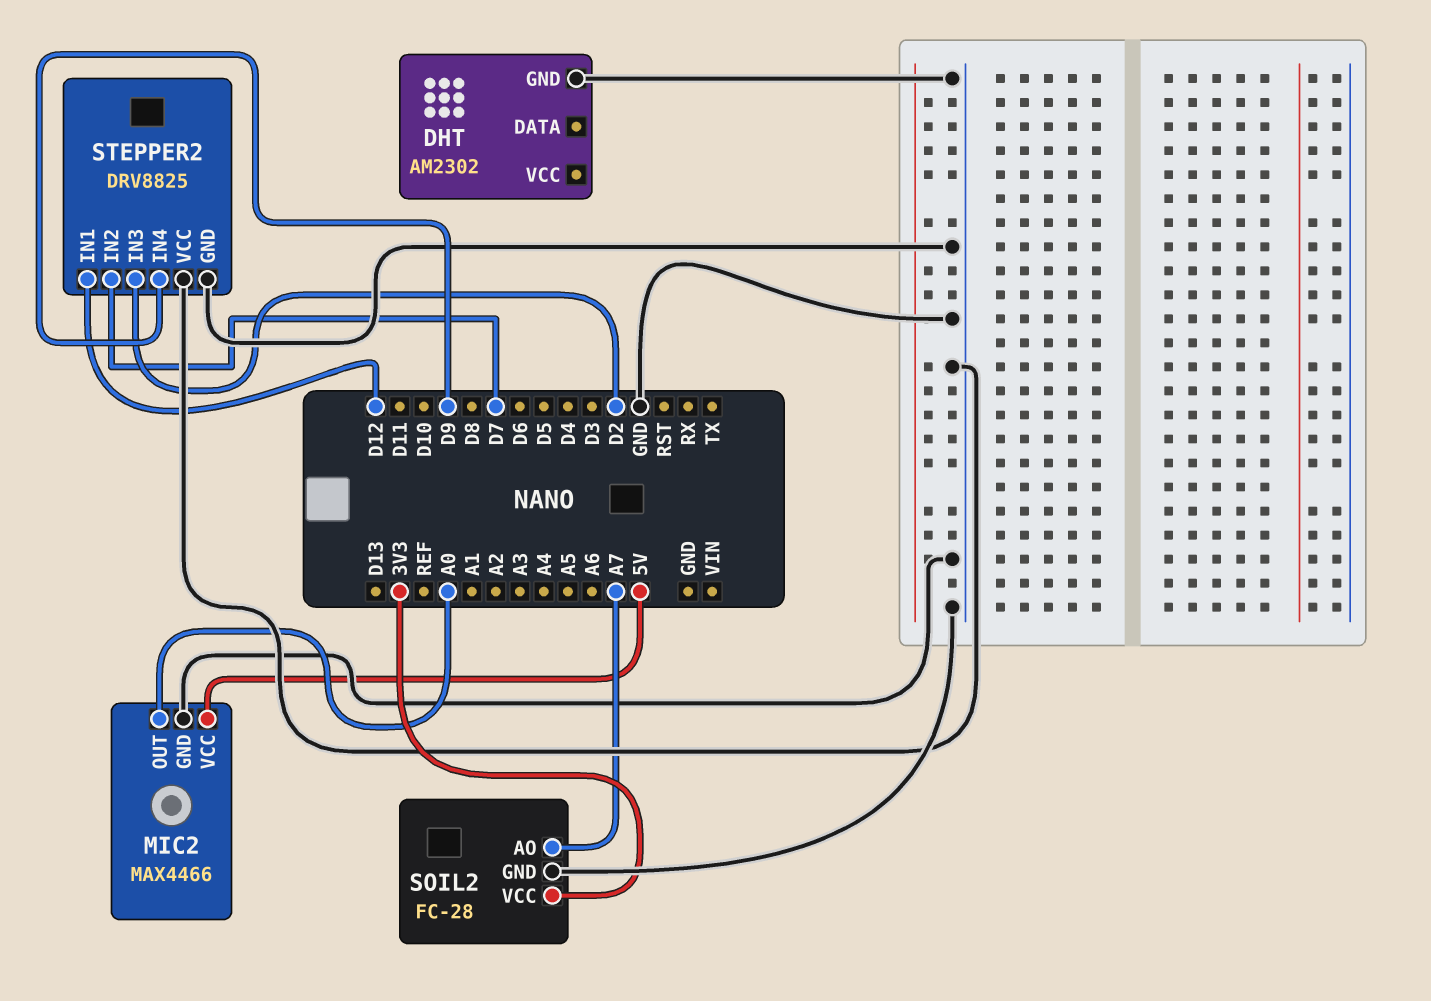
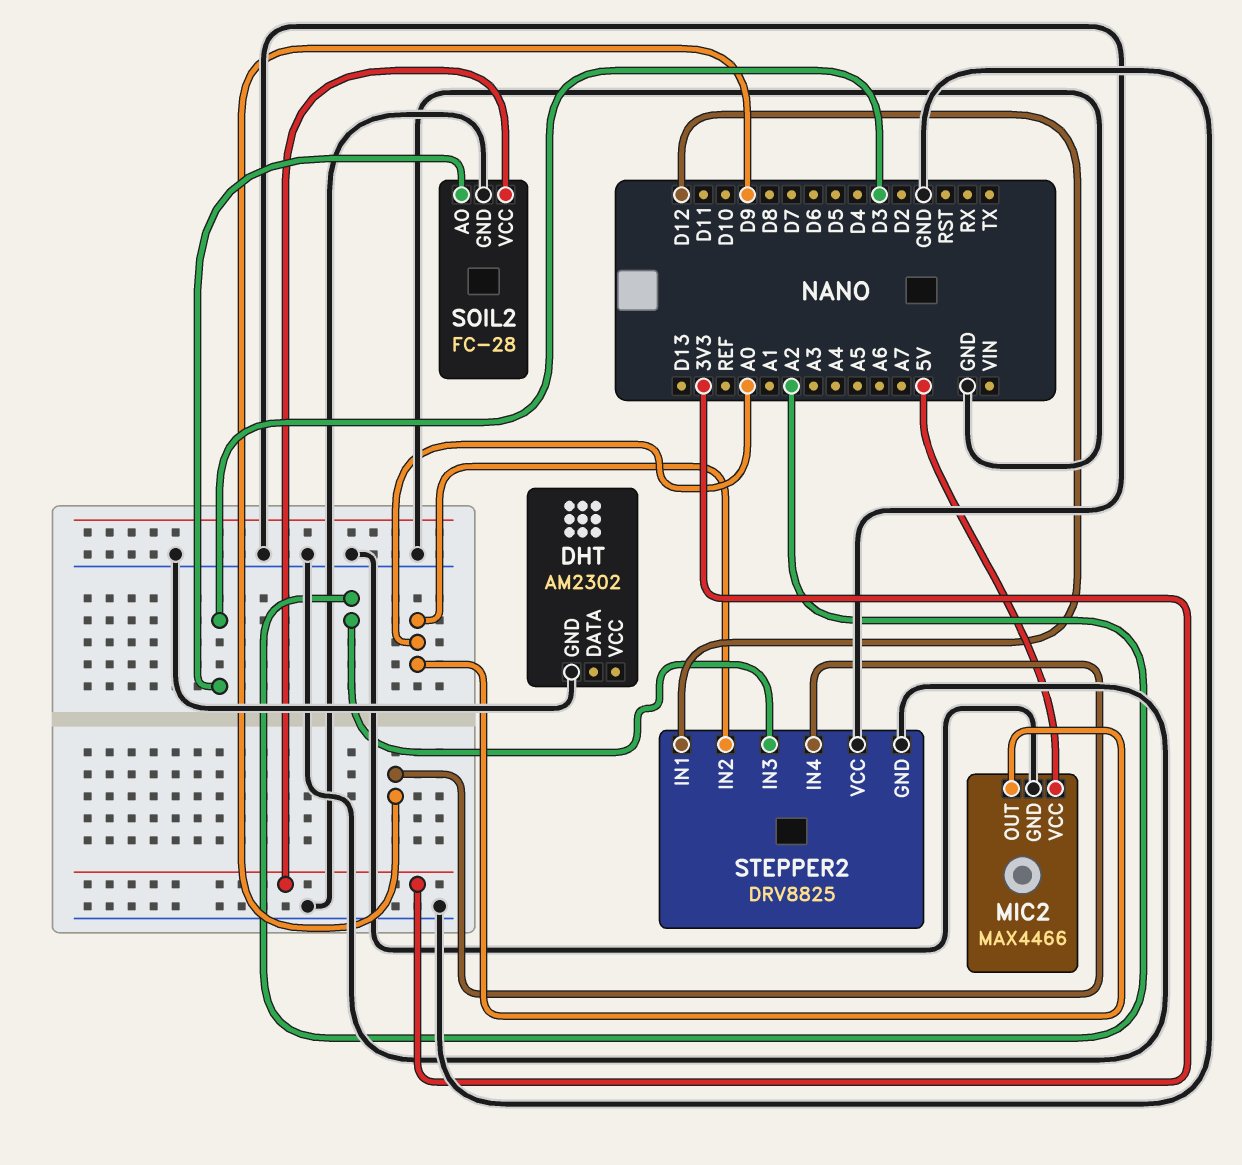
SOIL2 pin AO: A7 -> D3
STEPPER2 pin IN2: D7 -> A0
STEPPER2 pin IN3: D2 -> A2

